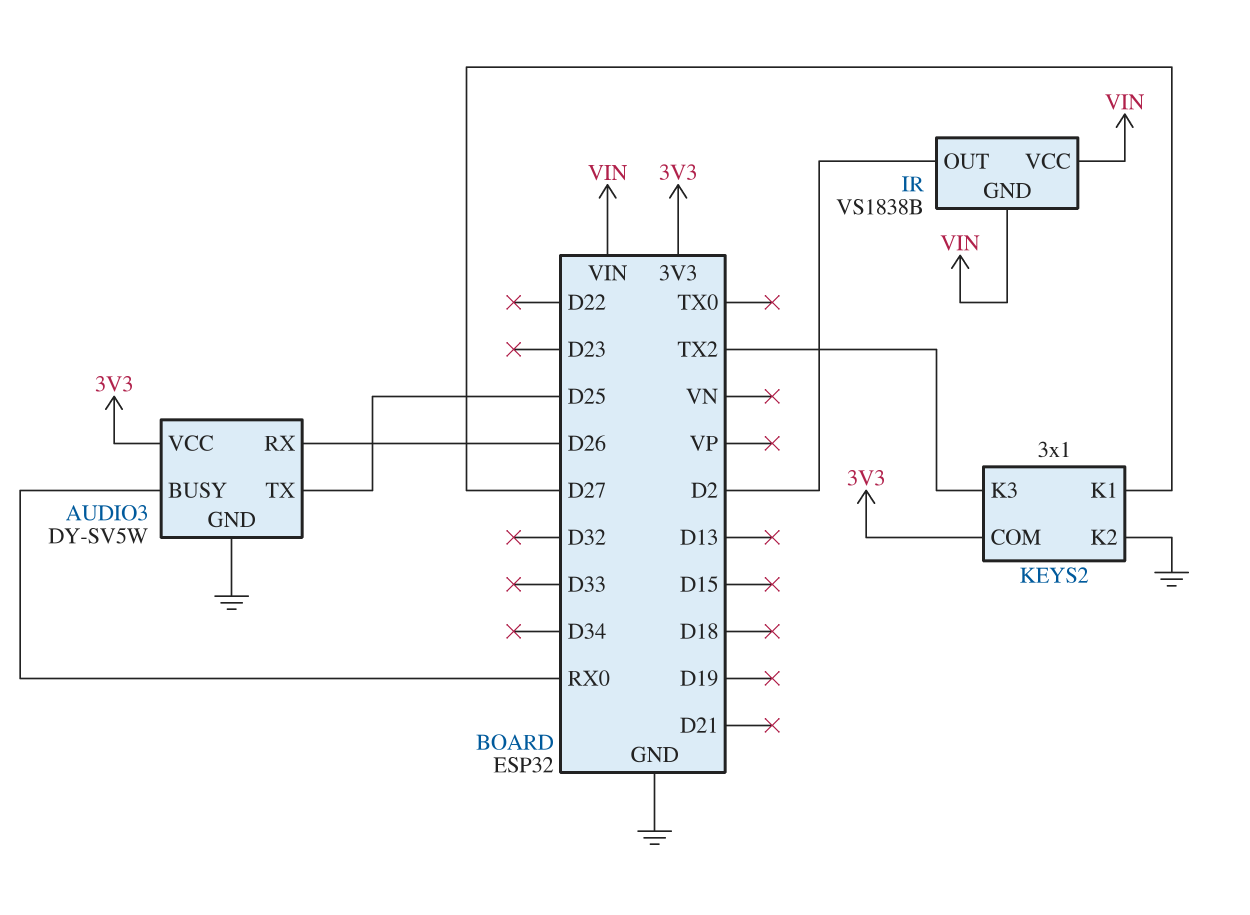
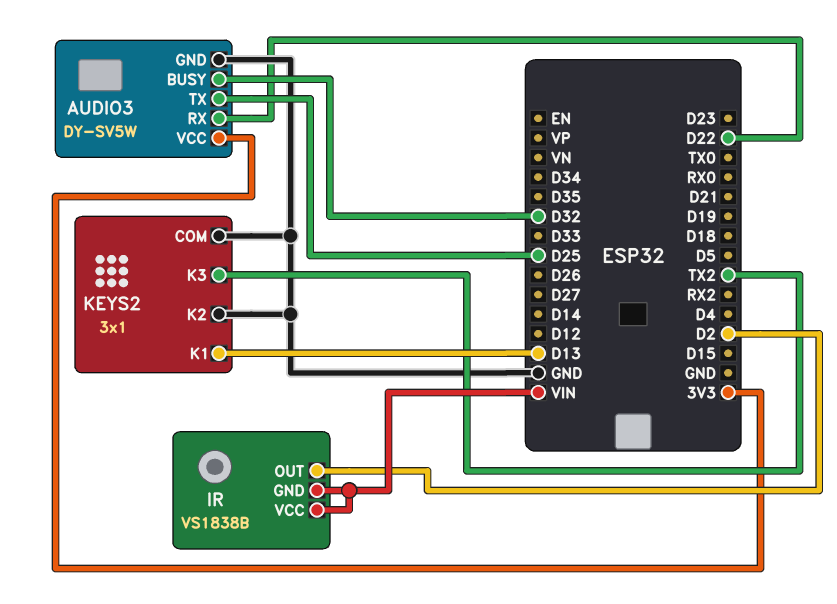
AUDIO3 pin BUSY: RX0 -> D32
AUDIO3 pin RX: D26 -> D22
KEYS2 pin COM: 3V3 -> GND
KEYS2 pin K1: D27 -> D13

